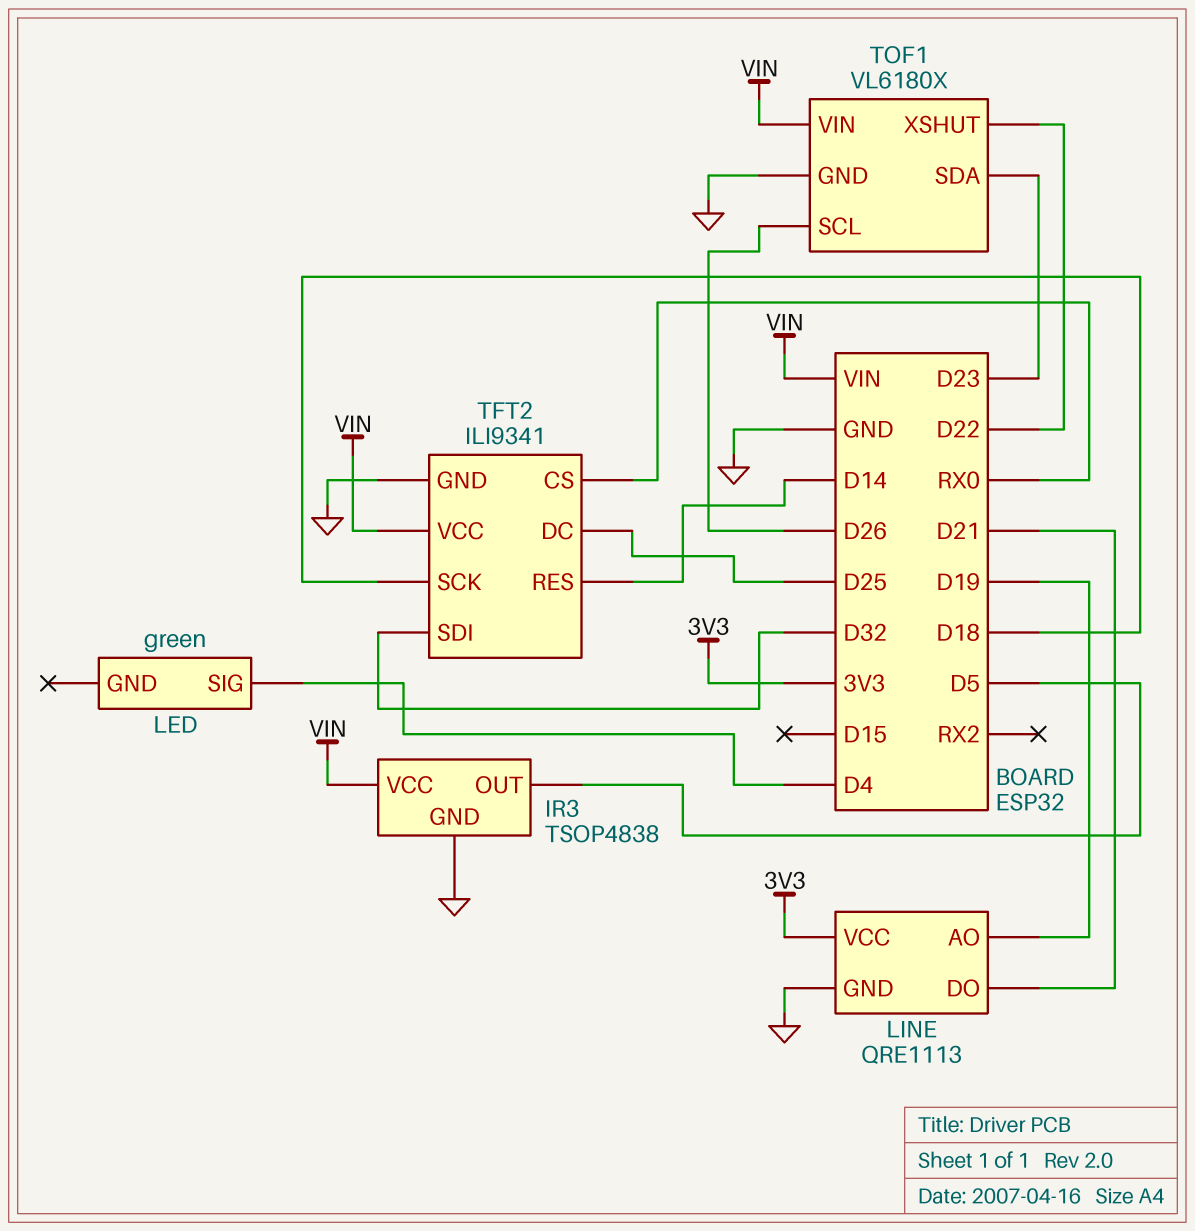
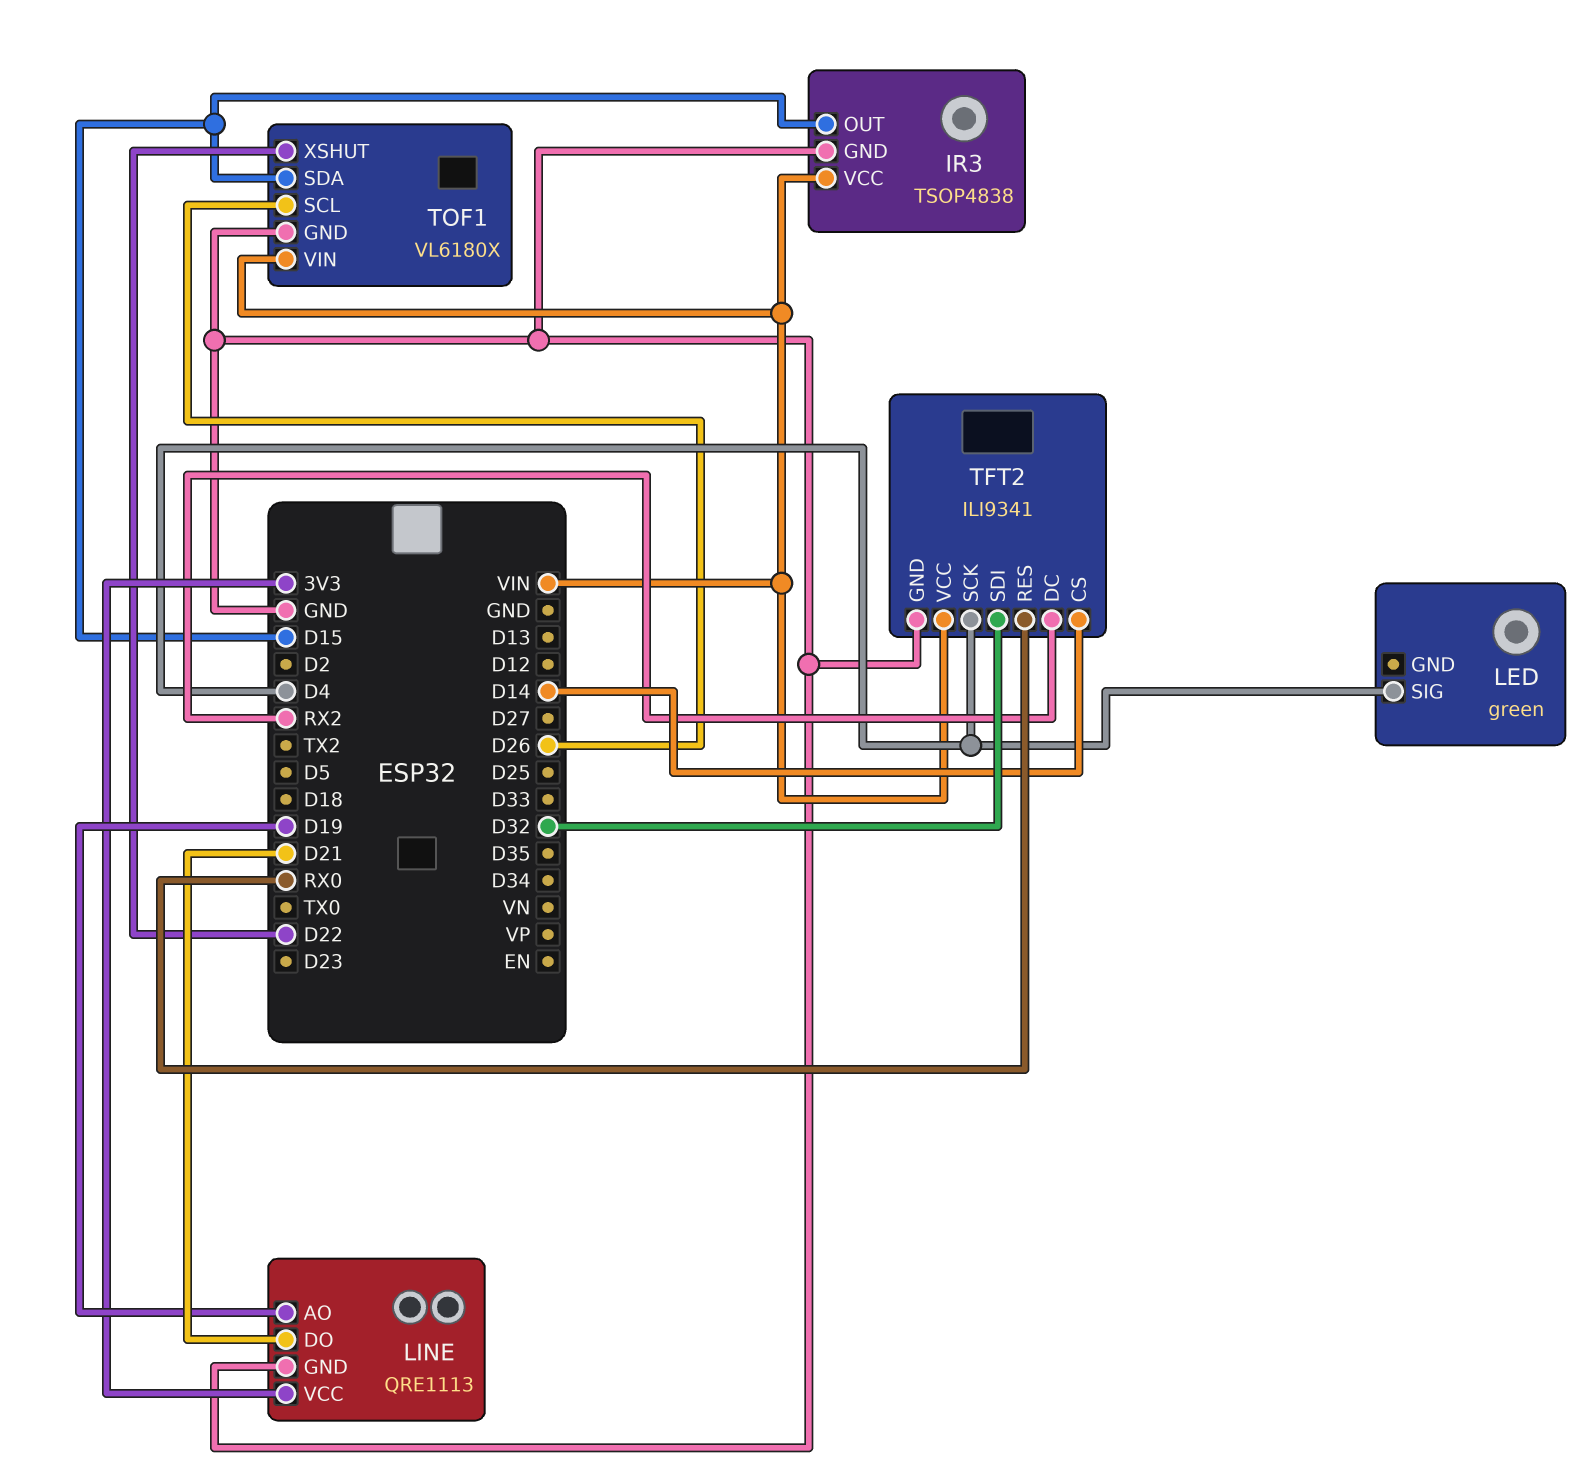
IR3 pin OUT: D5 -> D15
TFT2 pin CS: RX0 -> D14
TFT2 pin DC: D25 -> RX2
TFT2 pin RES: D14 -> RX0
TFT2 pin SCK: D18 -> D4
TOF1 pin SDA: D23 -> D15

